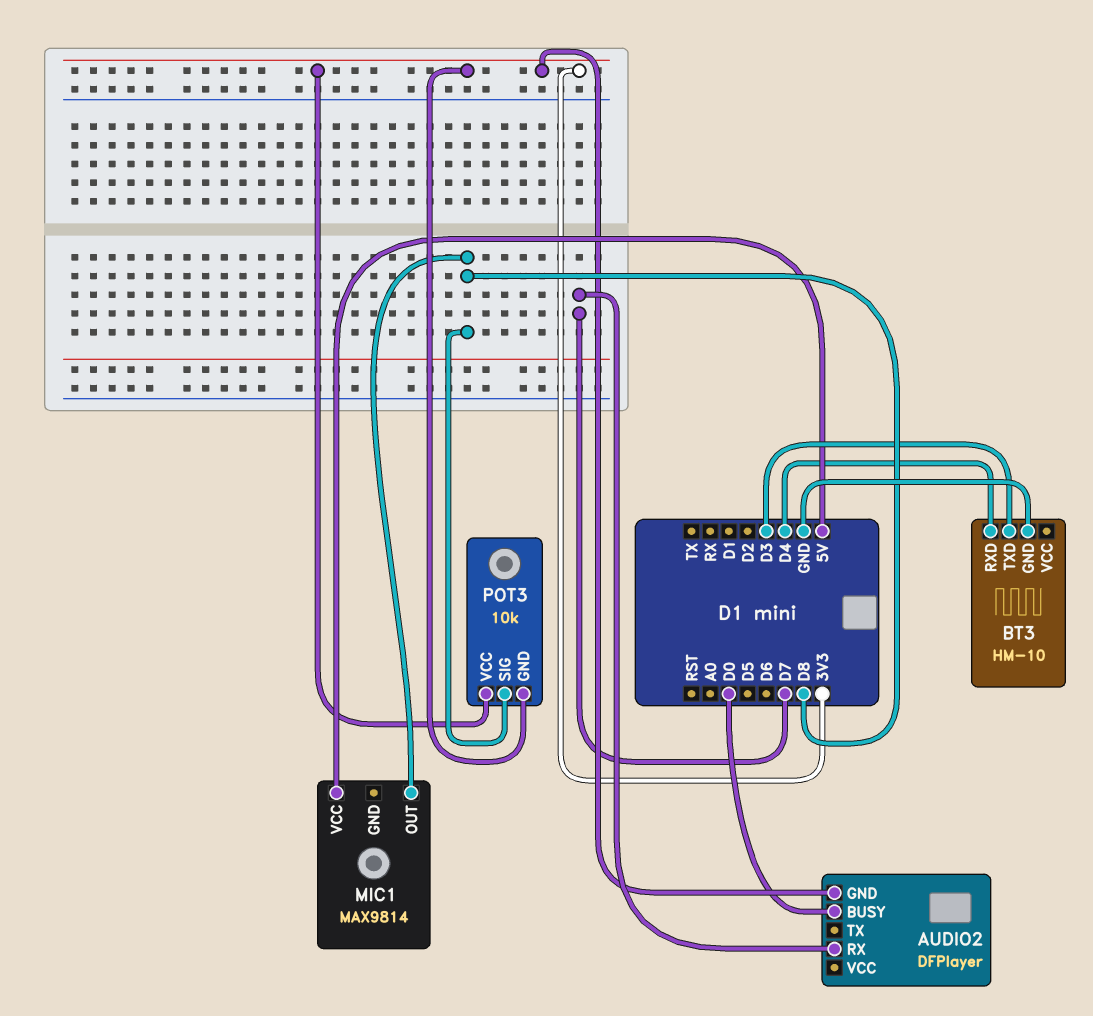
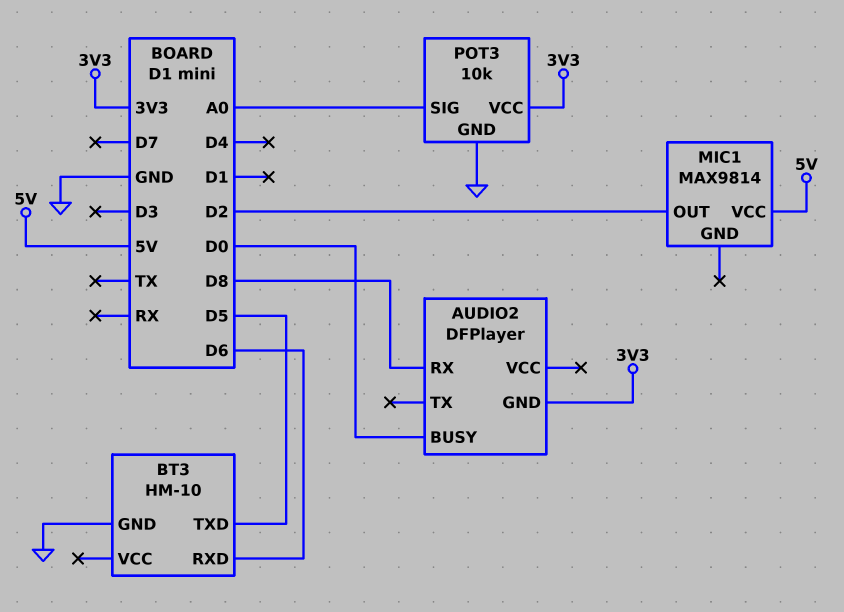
AUDIO2 pin RX: D7 -> D8
BT3 pin RXD: D4 -> D6
BT3 pin TXD: D3 -> D5
MIC1 pin OUT: D8 -> D2
POT3 pin GND: 3V3 -> GND
POT3 pin SIG: D8 -> A0

